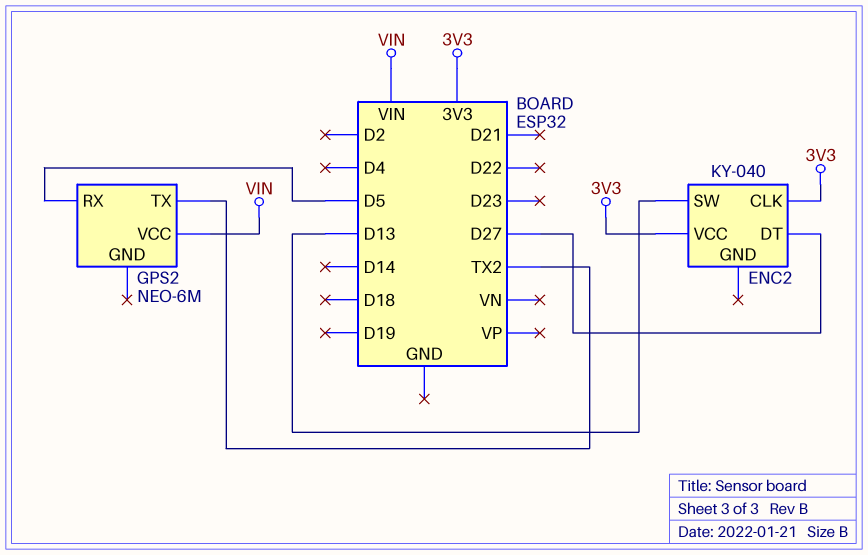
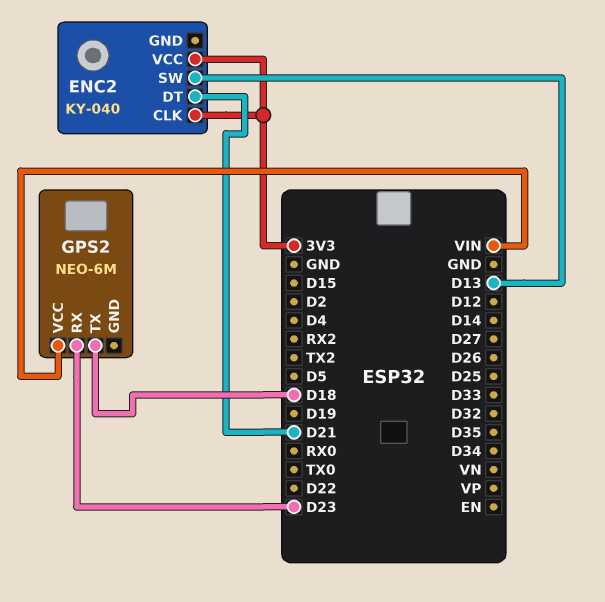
ENC2 pin DT: D27 -> D21
GPS2 pin RX: D5 -> D23
GPS2 pin TX: TX2 -> D18

